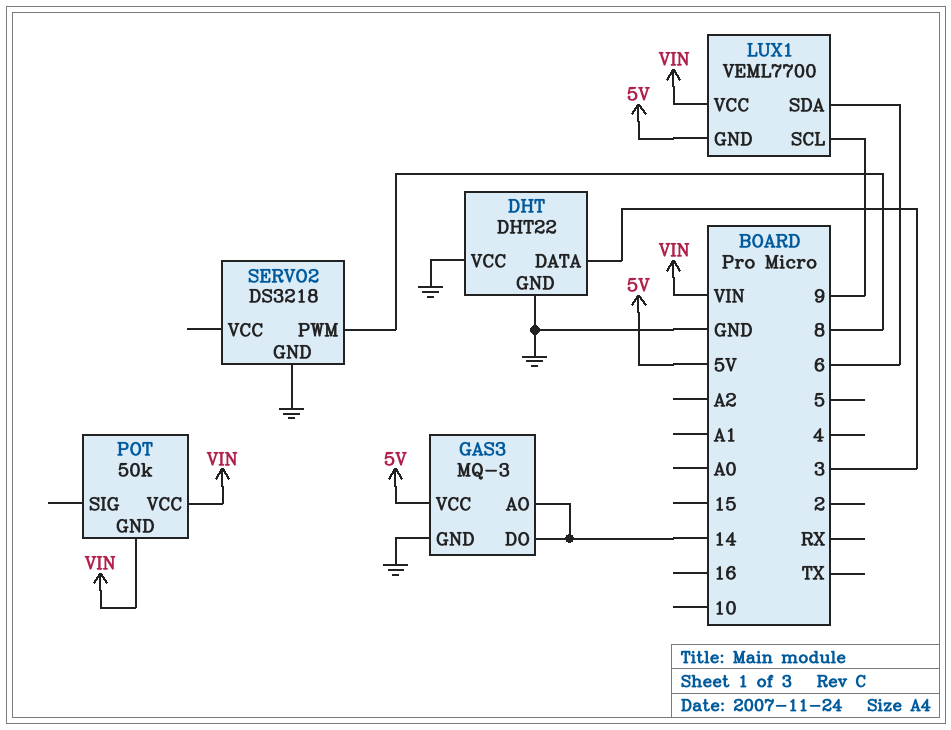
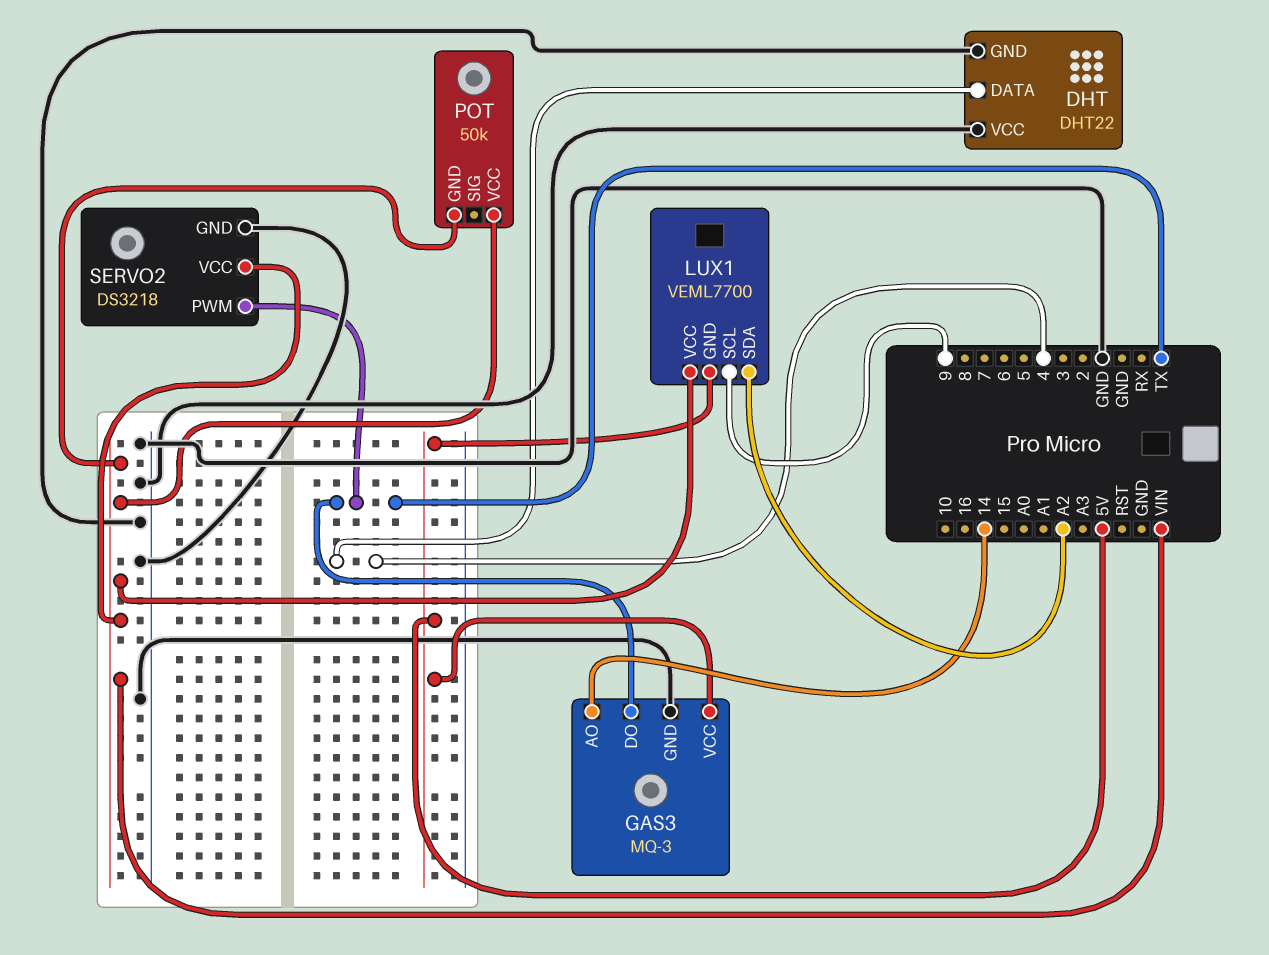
DHT pin DATA: 3 -> 4
GAS3 pin DO: 14 -> TX
LUX1 pin SDA: 6 -> A2
SERVO2 pin PWM: 8 -> TX
SERVO2 pin VCC: none -> VIN

